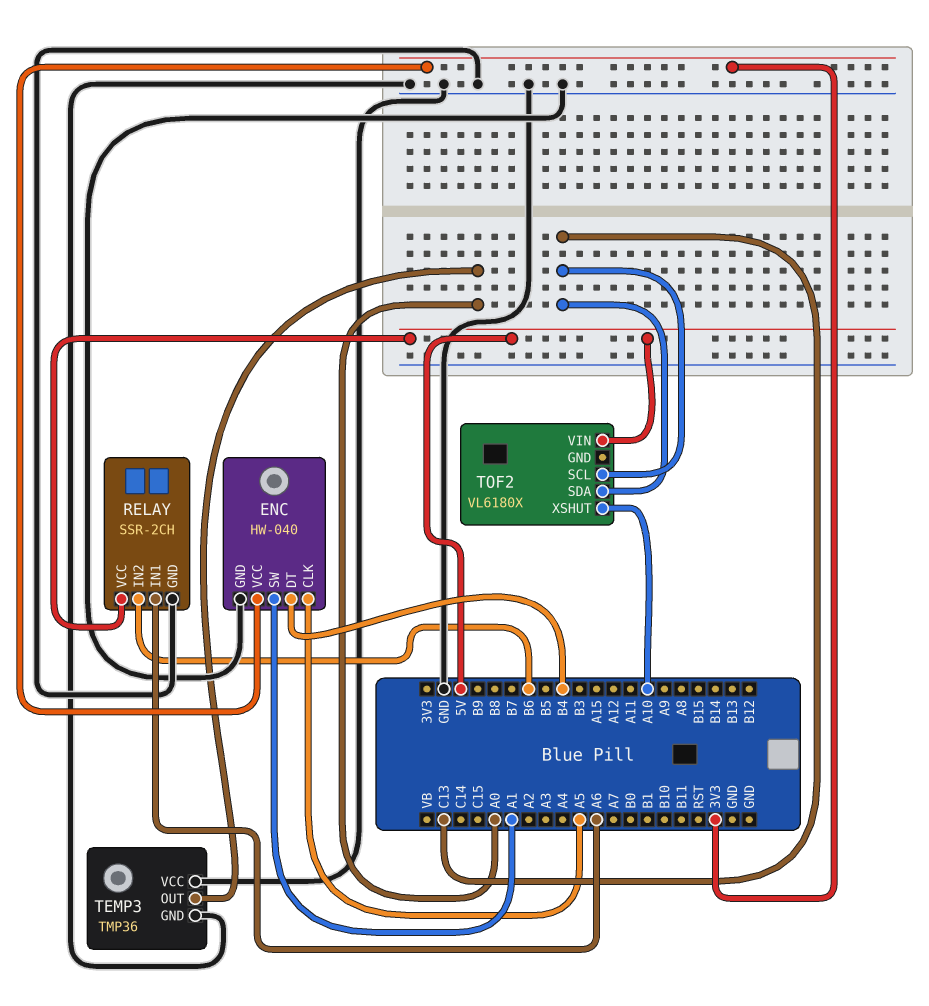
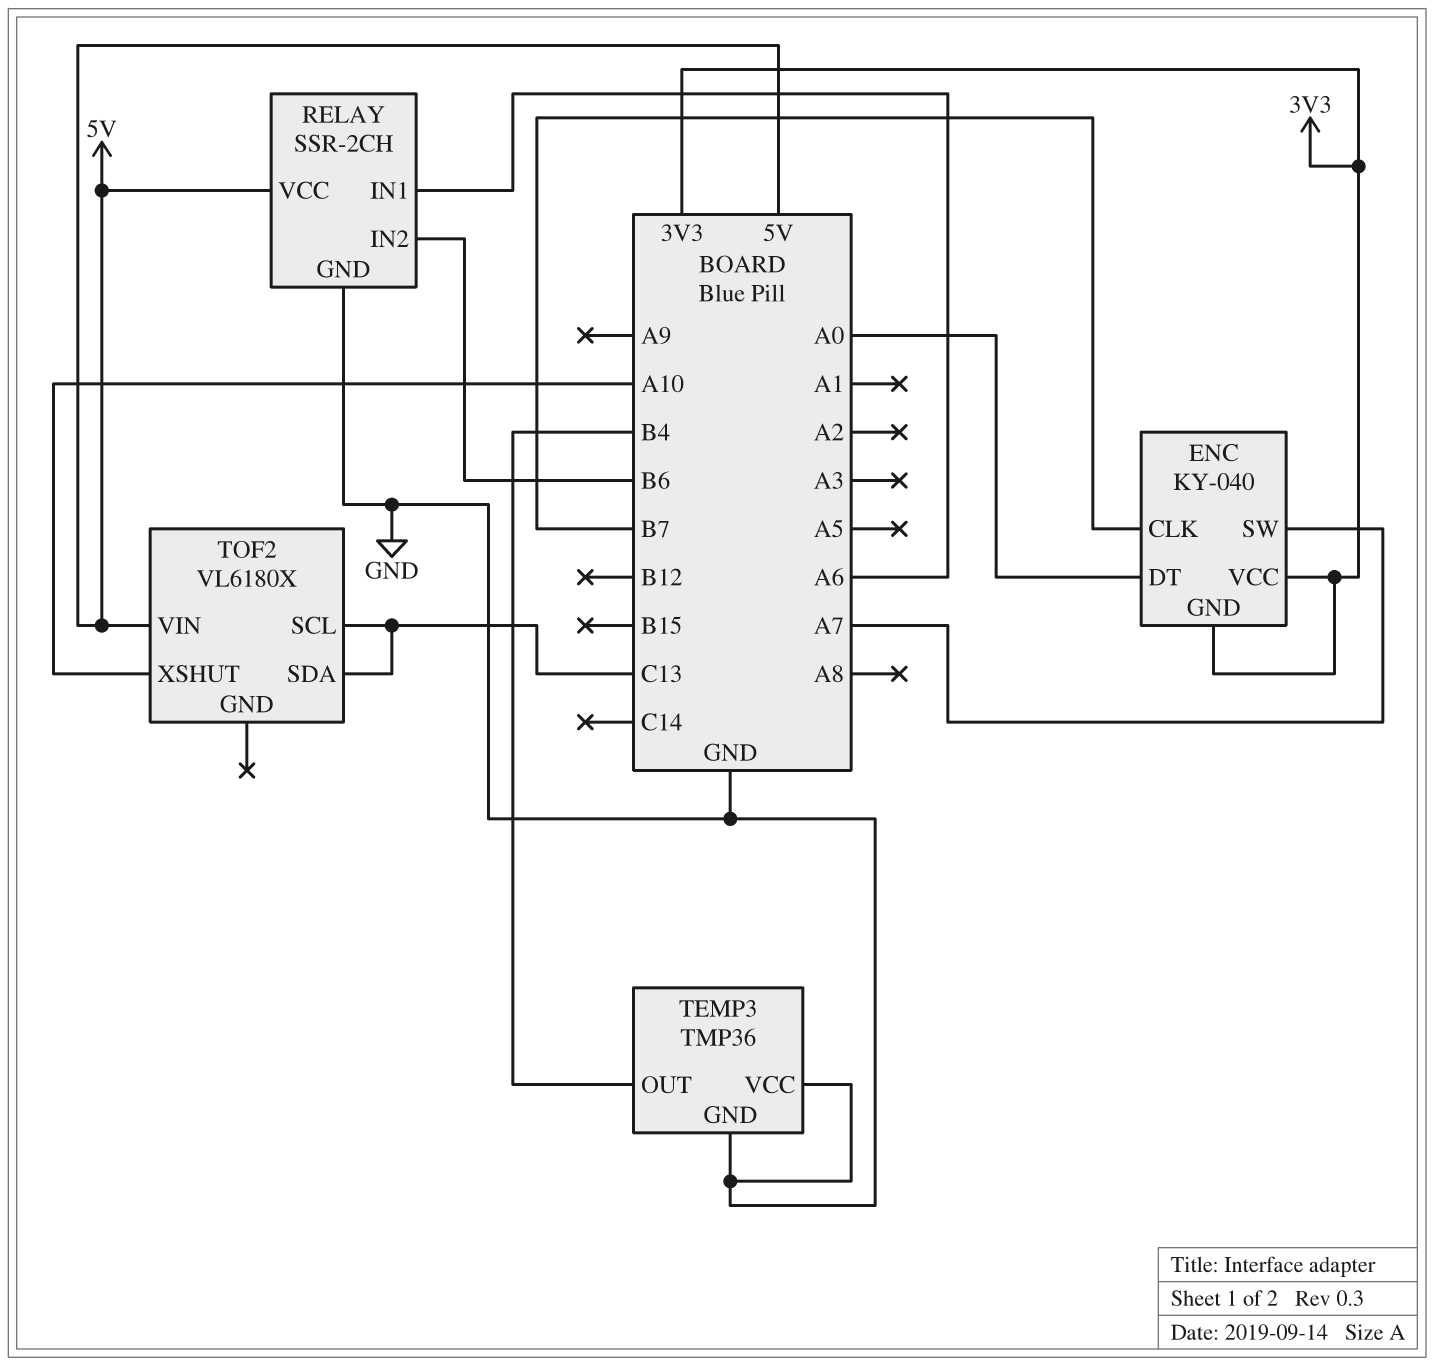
ENC: HW-040 -> KY-040
ENC pin CLK: A5 -> B7
ENC pin DT: B4 -> A0
ENC pin GND: GND -> 3V3
ENC pin SW: A1 -> A7
TEMP3 pin OUT: A0 -> B4

